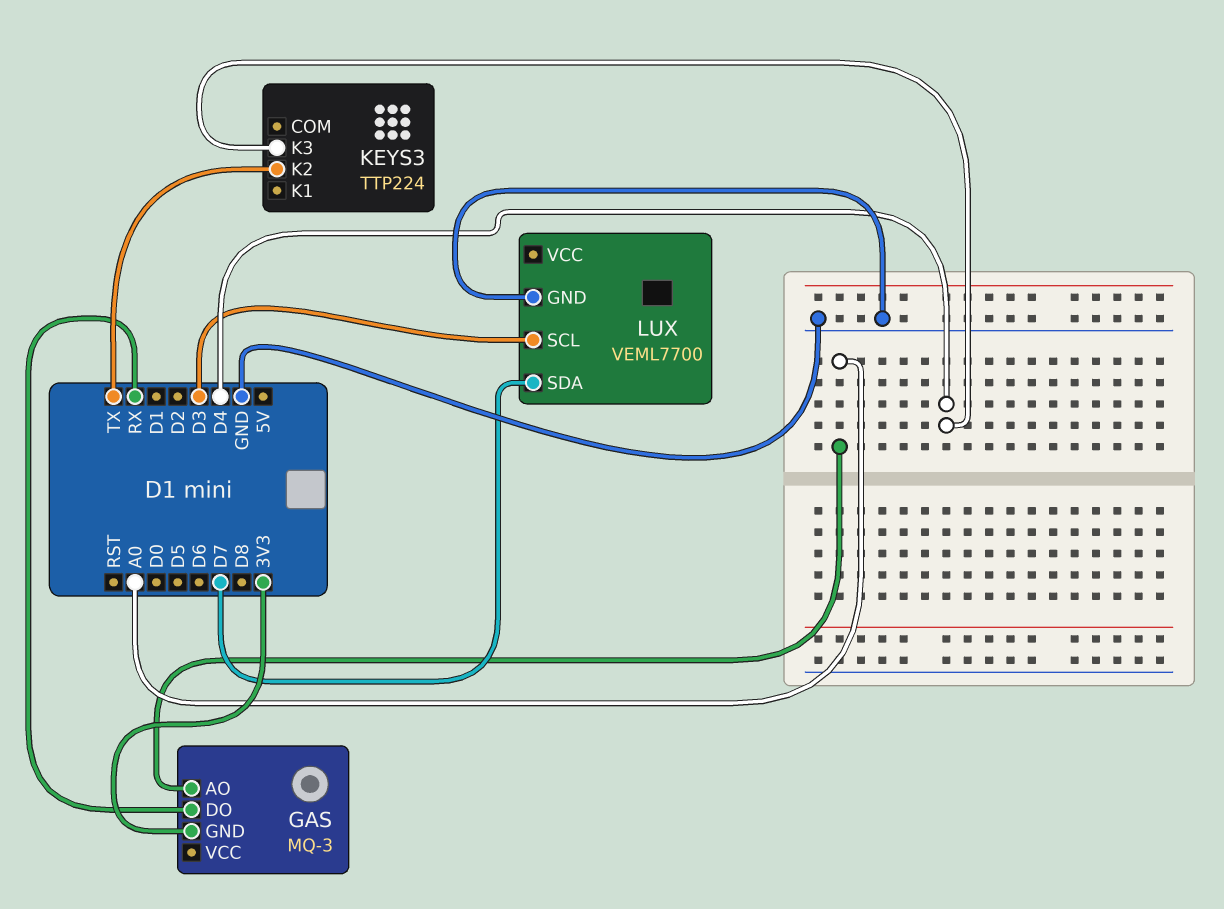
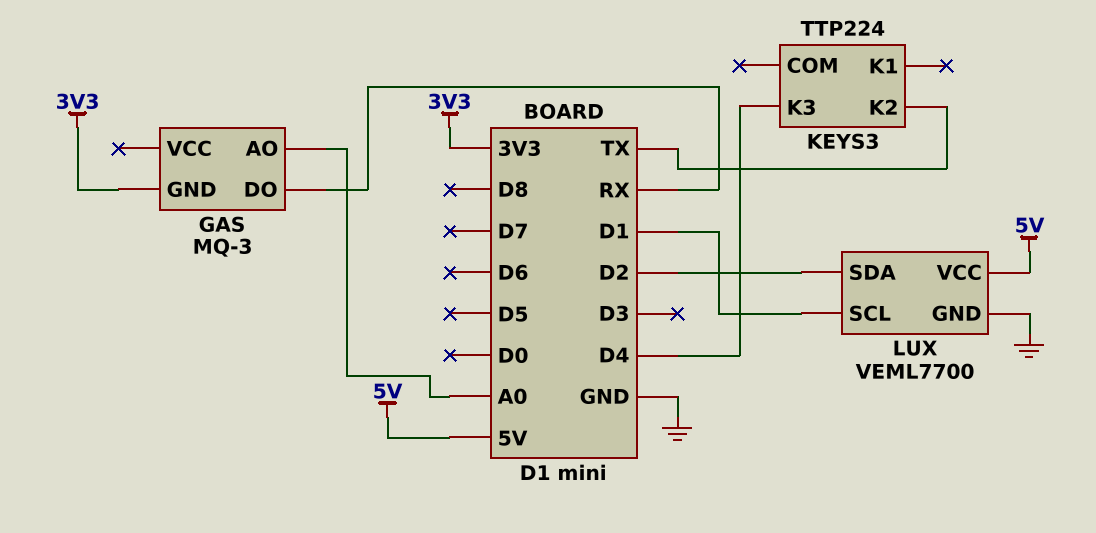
LUX pin SCL: D3 -> D1
LUX pin SDA: D7 -> D2
LUX pin VCC: none -> 5V

